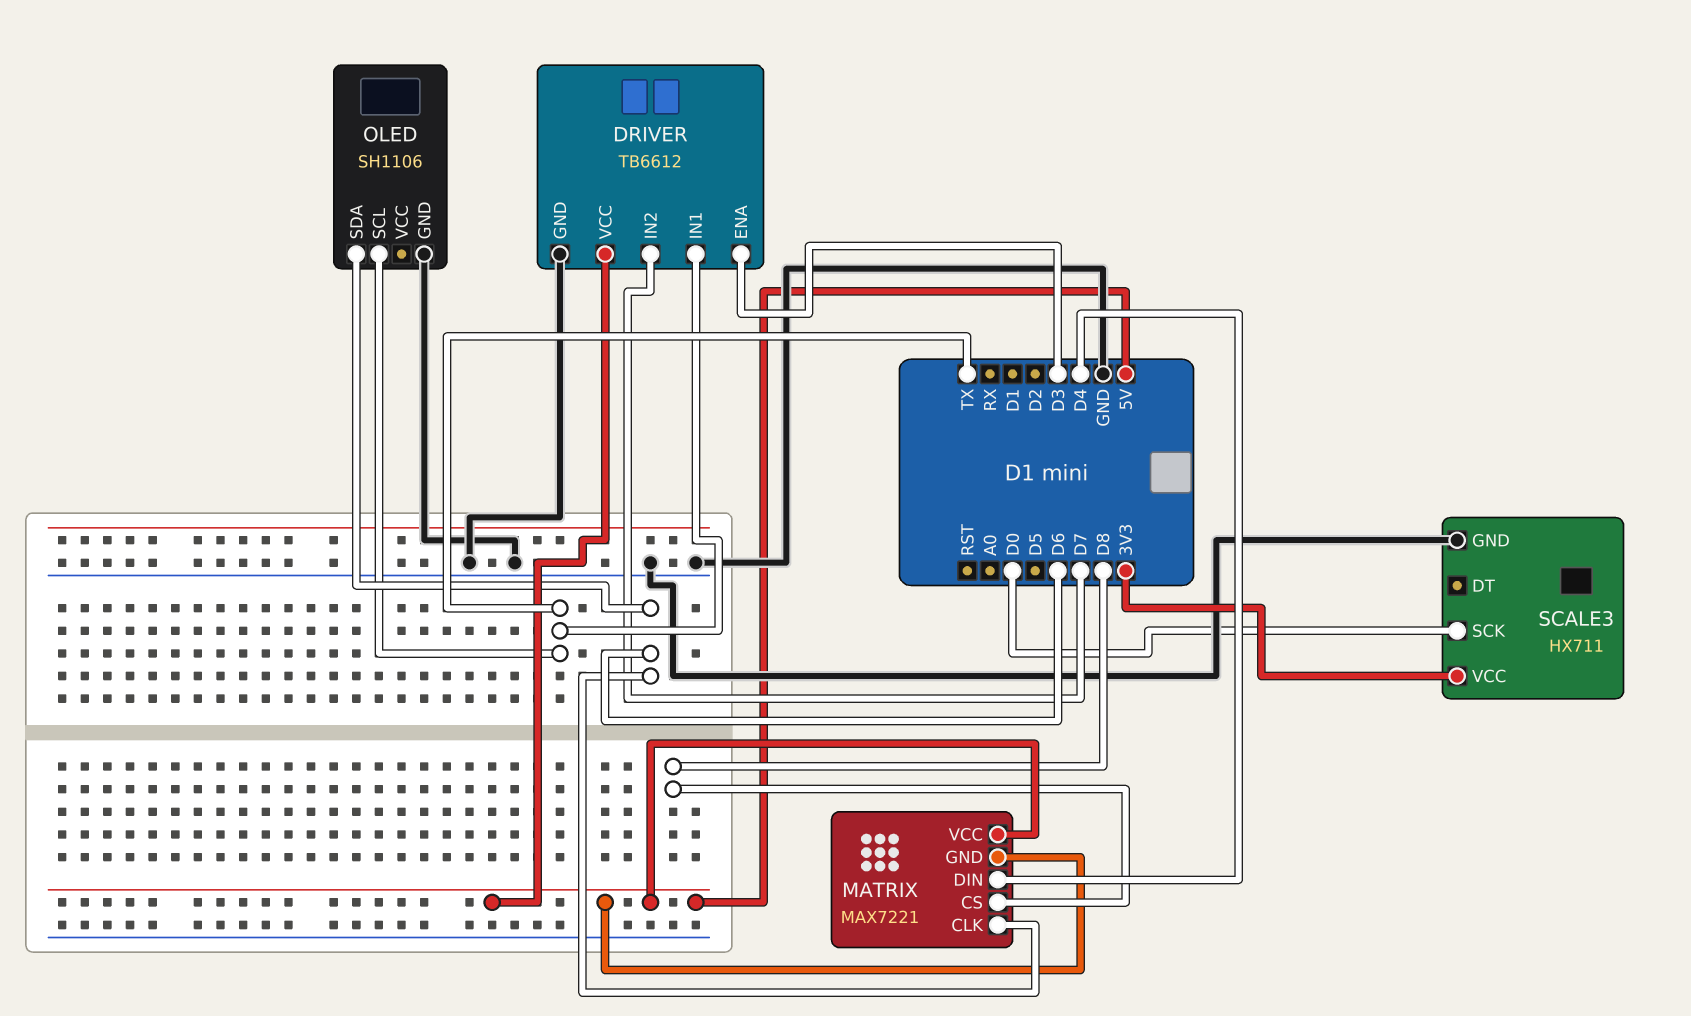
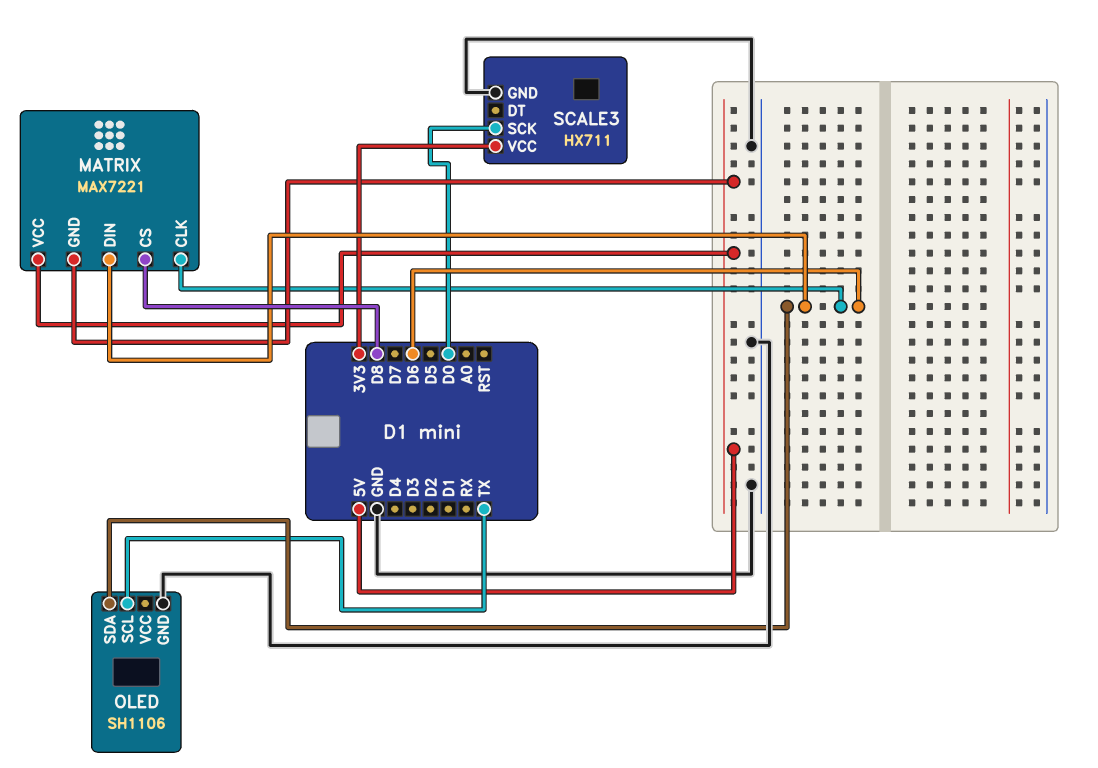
DRIVER: TB6612 -> none
DRIVER pin ENA: D3 -> none
DRIVER pin GND: GND -> none
DRIVER pin IN1: TX -> none
DRIVER pin IN2: D7 -> none
DRIVER pin VCC: 5V -> none
MATRIX pin DIN: D4 -> D6

